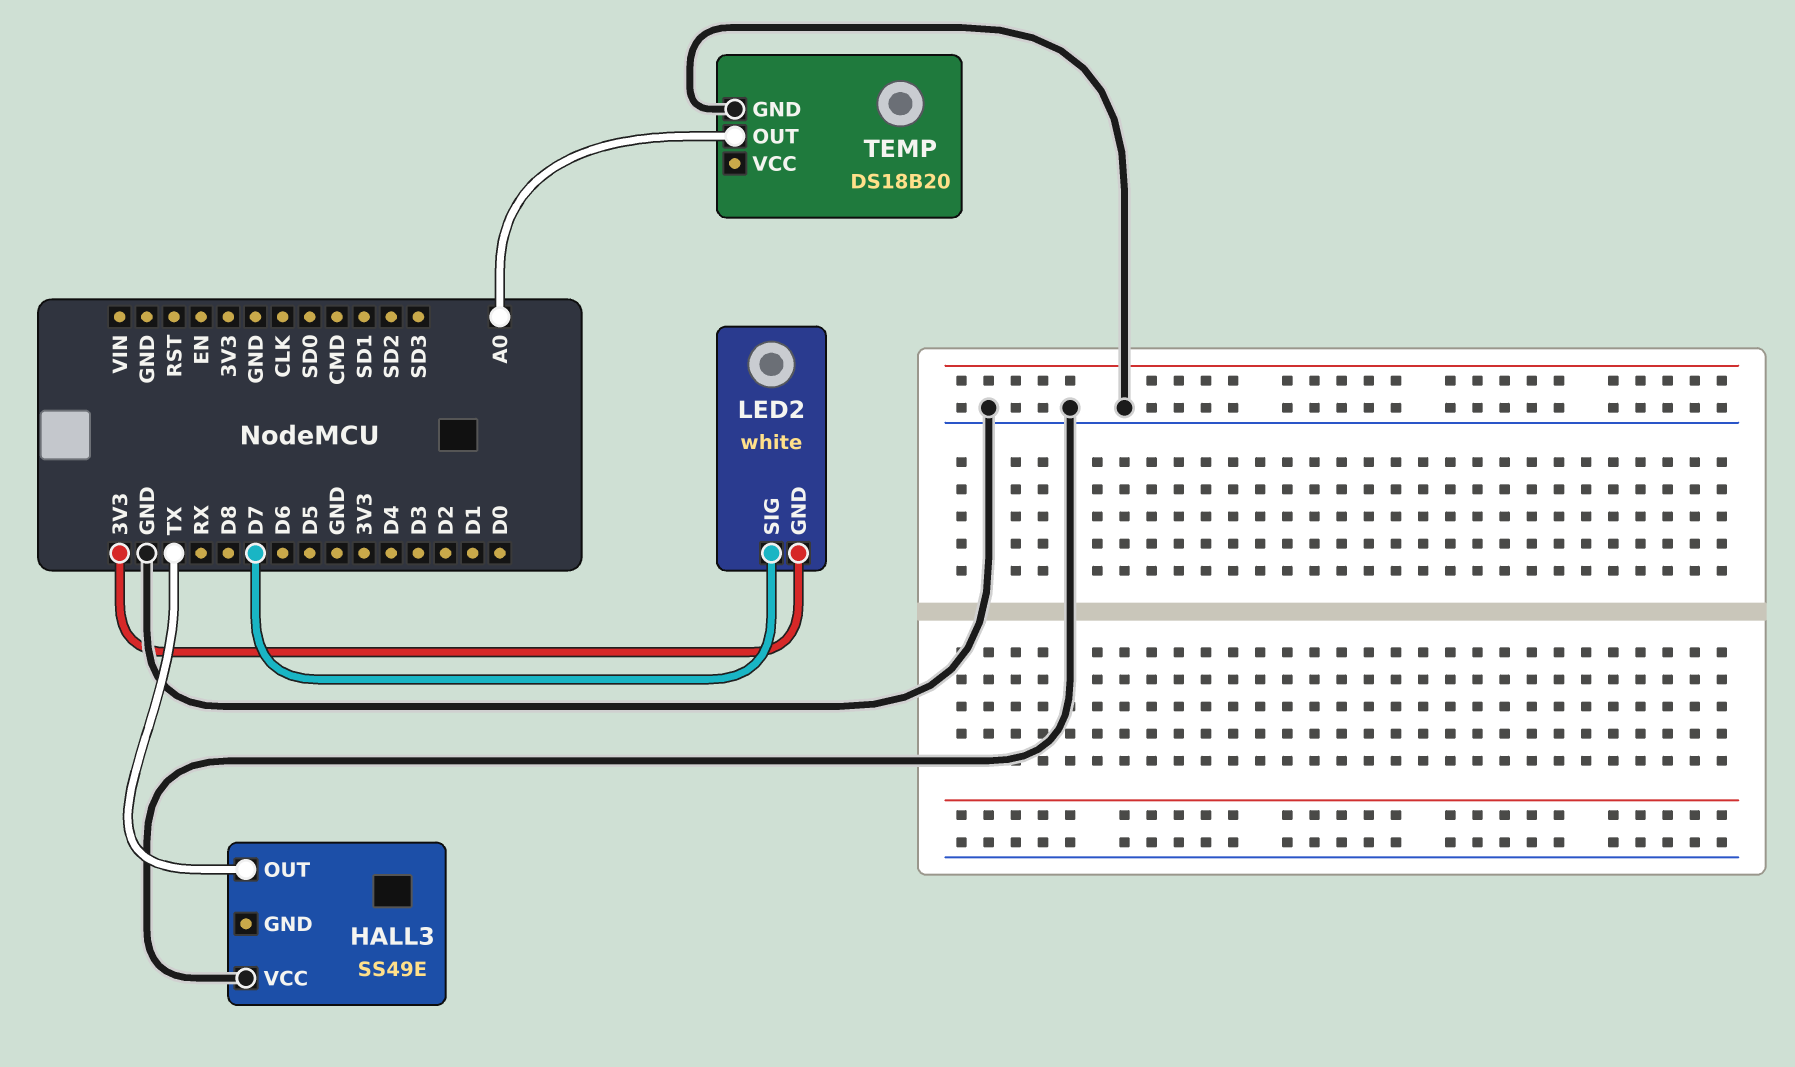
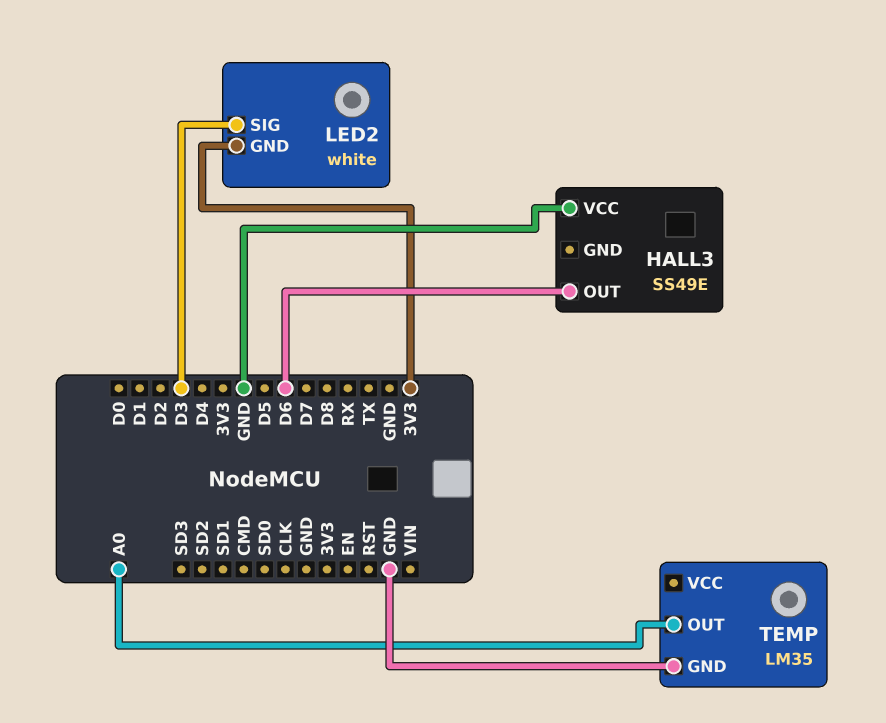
HALL3 pin OUT: TX -> D6
LED2 pin SIG: D7 -> D3
TEMP: DS18B20 -> LM35

